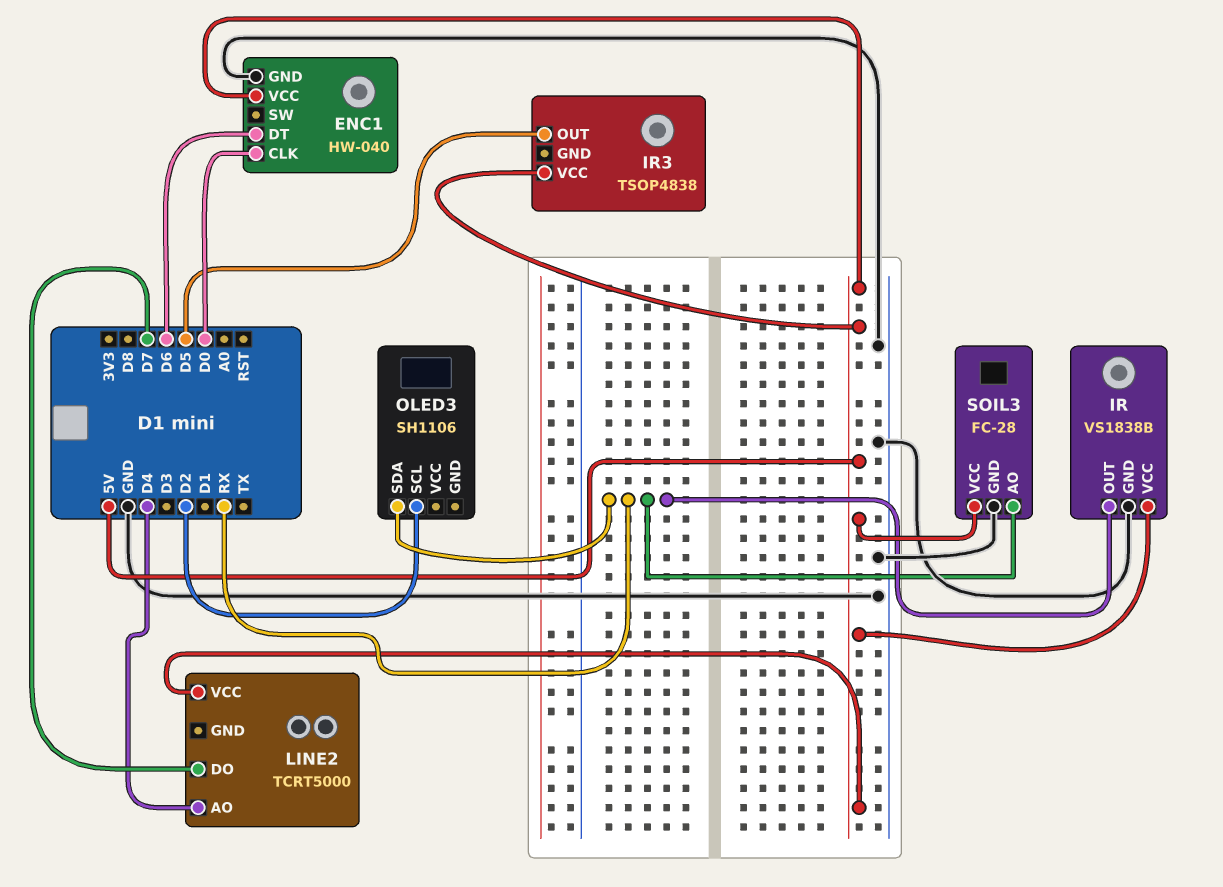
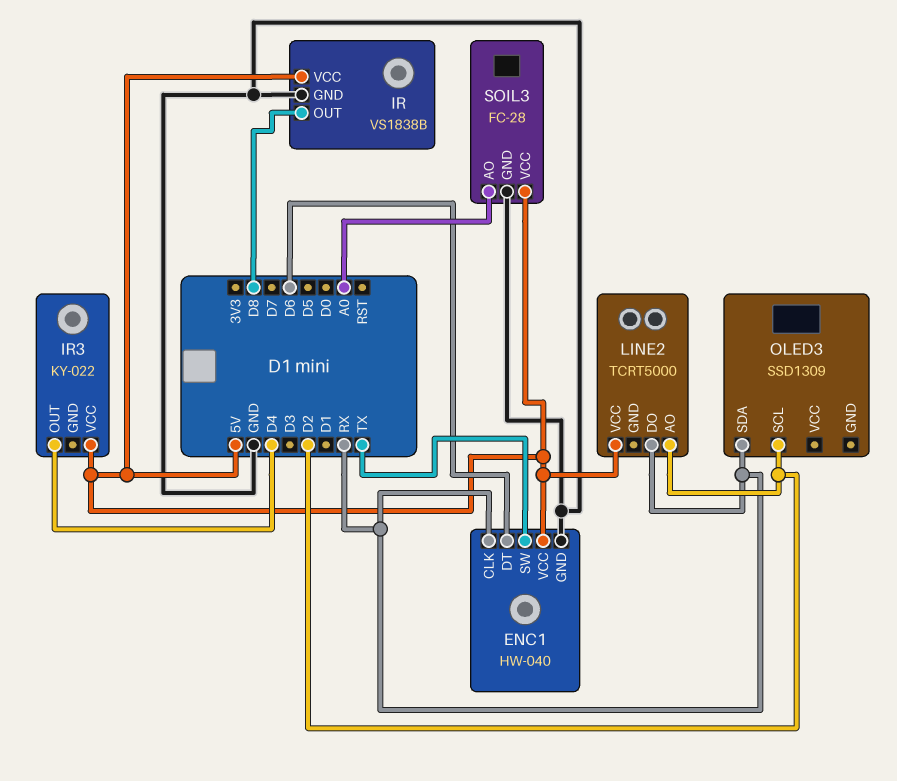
ENC1 pin CLK: D0 -> RX
ENC1 pin SW: none -> TX
IR pin OUT: RX -> D8
IR3: TSOP4838 -> KY-022
IR3 pin OUT: D5 -> D4
LINE2 pin AO: D4 -> D2
LINE2 pin DO: D7 -> RX
OLED3: SH1106 -> SSD1309
SOIL3 pin AO: RX -> A0

